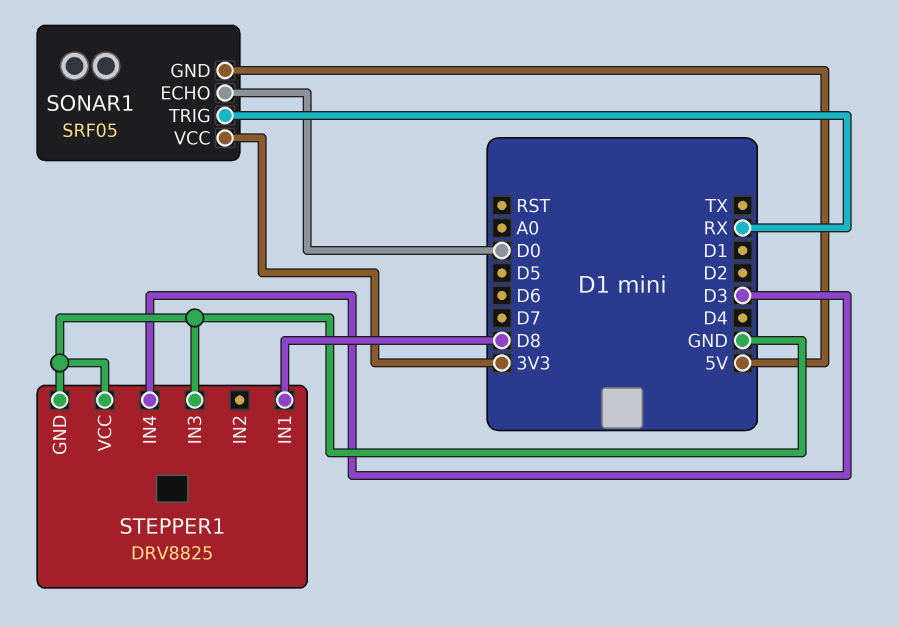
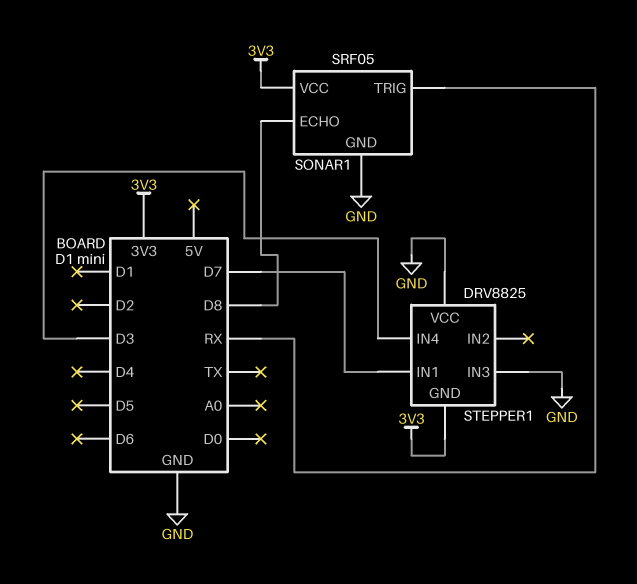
SONAR1 pin ECHO: D0 -> D8
SONAR1 pin GND: 5V -> GND
STEPPER1 pin GND: GND -> 3V3
STEPPER1 pin IN1: D8 -> D7

